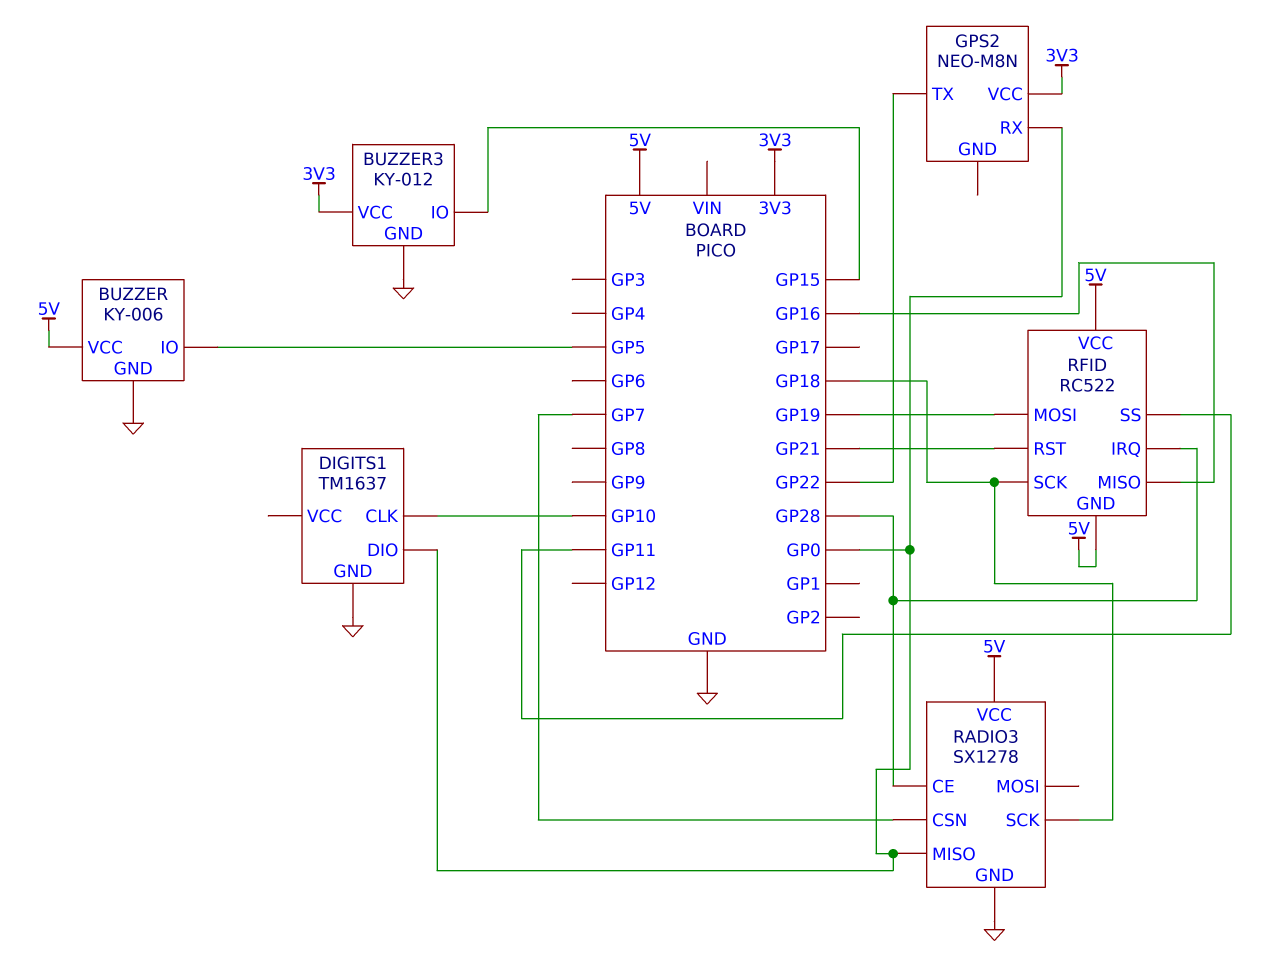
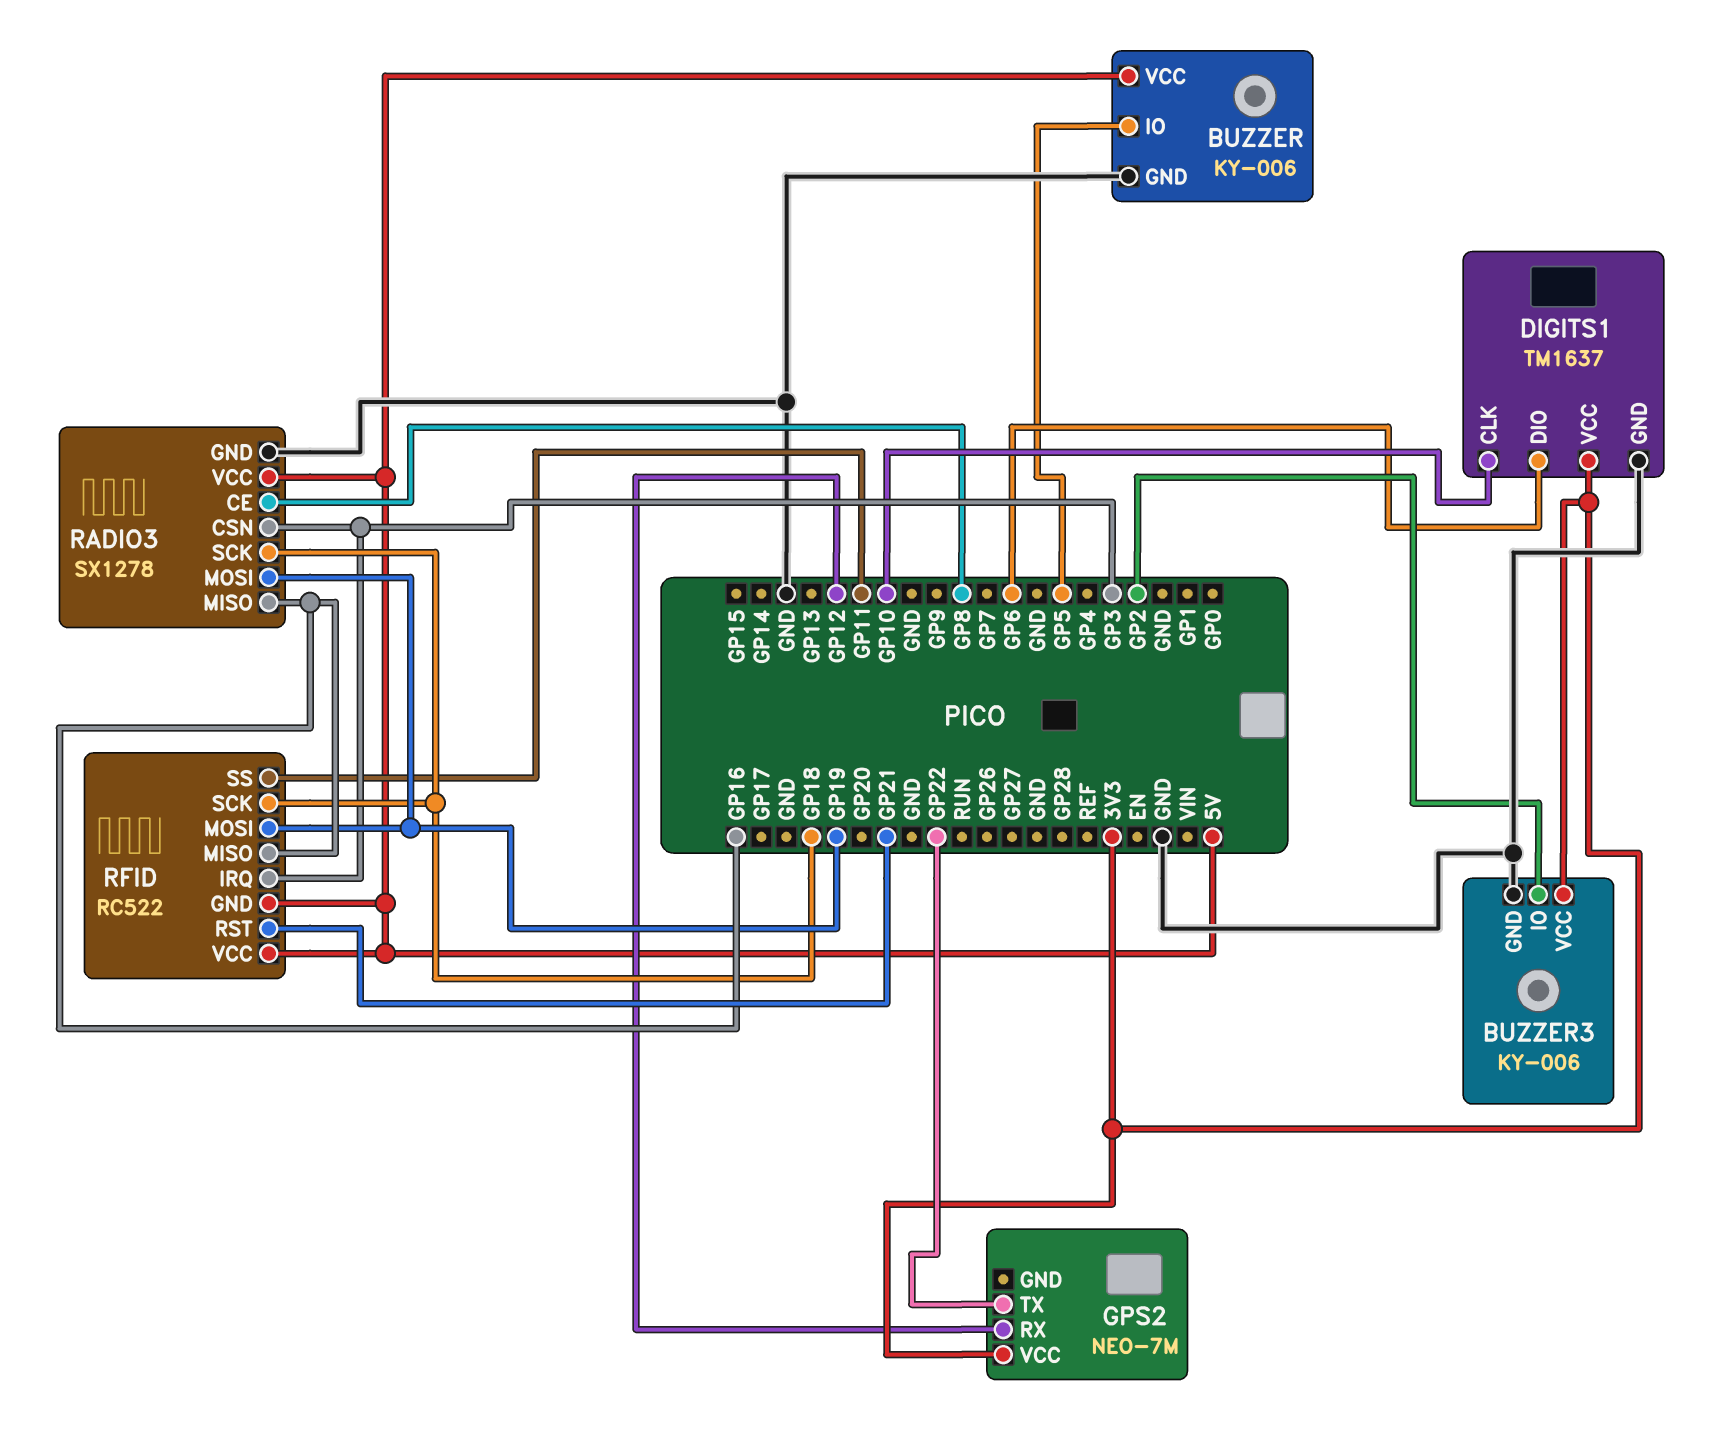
BUZZER3: KY-012 -> KY-006
BUZZER3 pin IO: GP15 -> GP2
DIGITS1 pin DIO: GP0 -> GP6
DIGITS1 pin VCC: none -> 3V3
GPS2: NEO-M8N -> NEO-7M
GPS2 pin RX: GP0 -> GP12
RADIO3 pin CE: GP28 -> GP8
RADIO3 pin CSN: GP7 -> GP3
RADIO3 pin MISO: GP0 -> GP16
RADIO3 pin MOSI: none -> GP19
RFID pin IRQ: GP28 -> GP3

